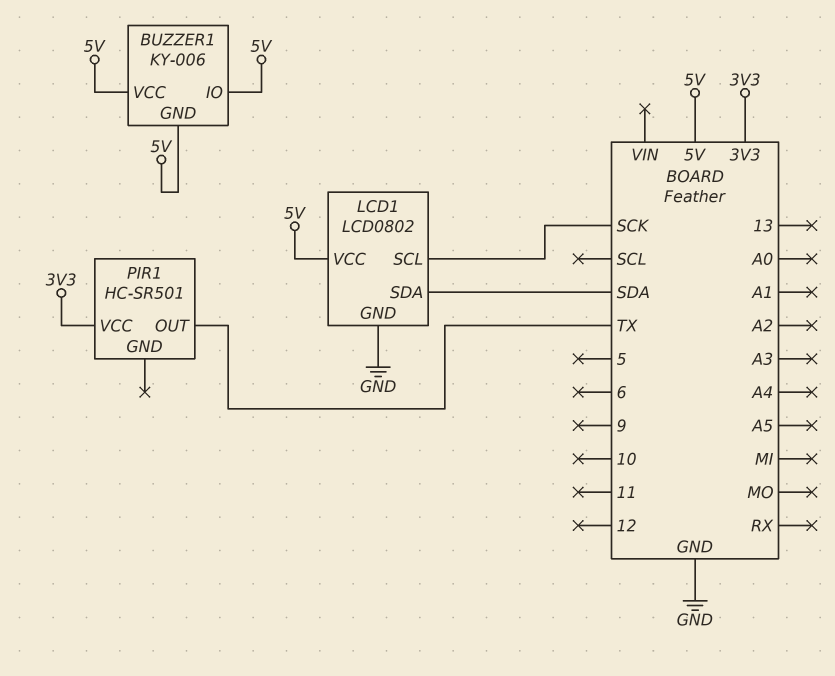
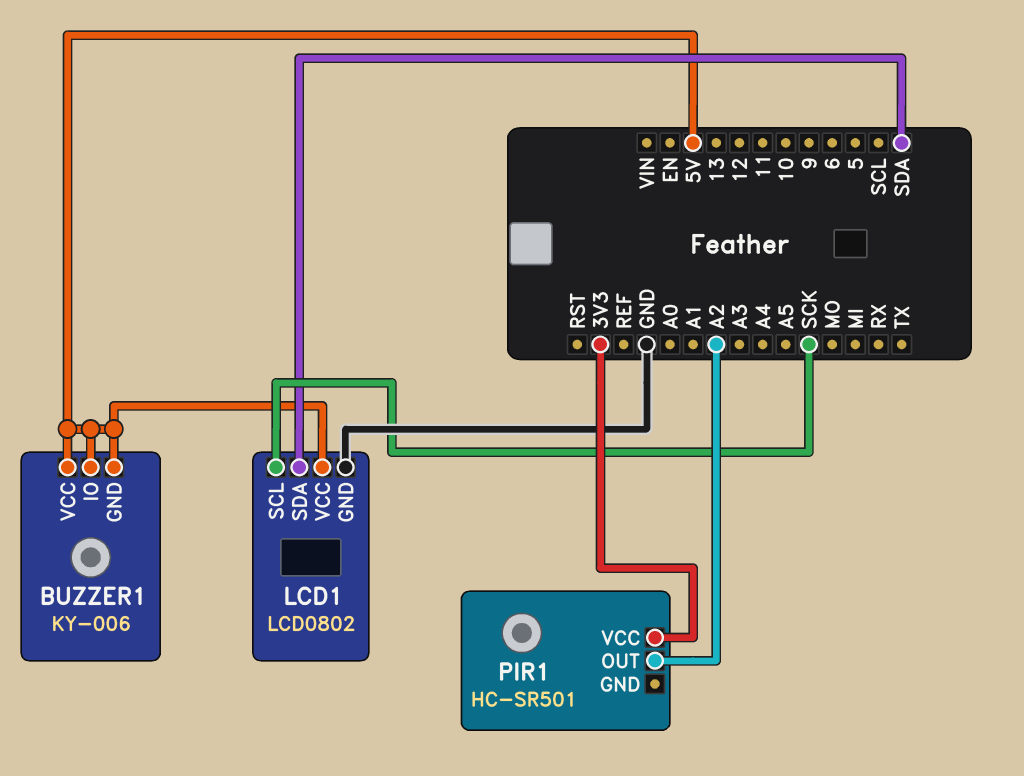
PIR1 pin OUT: TX -> A2

